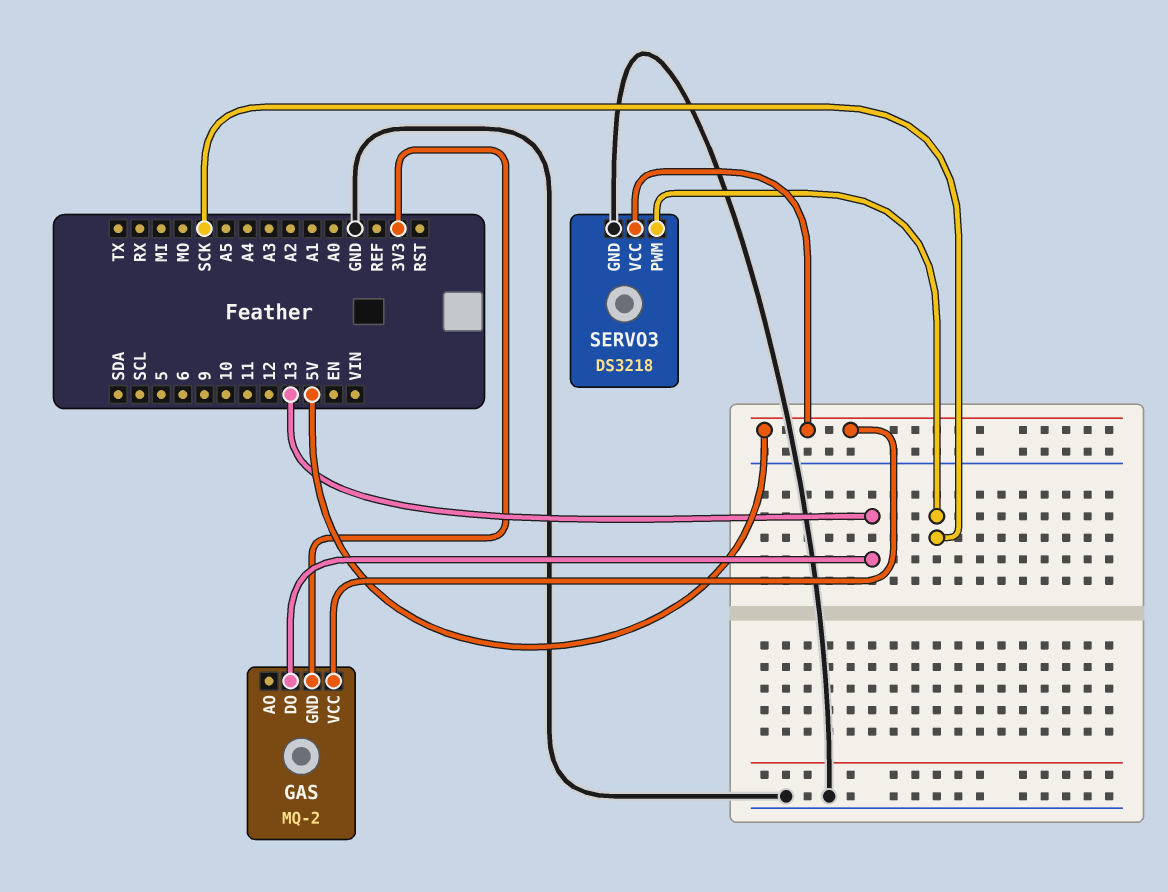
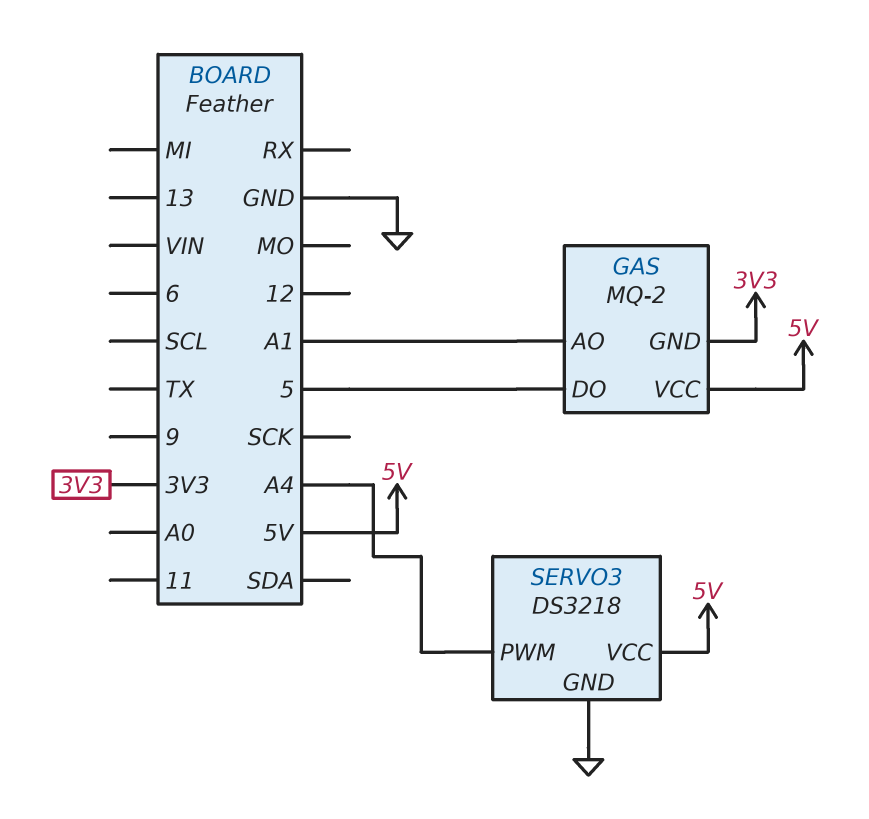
GAS pin AO: none -> A1
GAS pin DO: 13 -> 5
SERVO3 pin PWM: SCK -> A4

